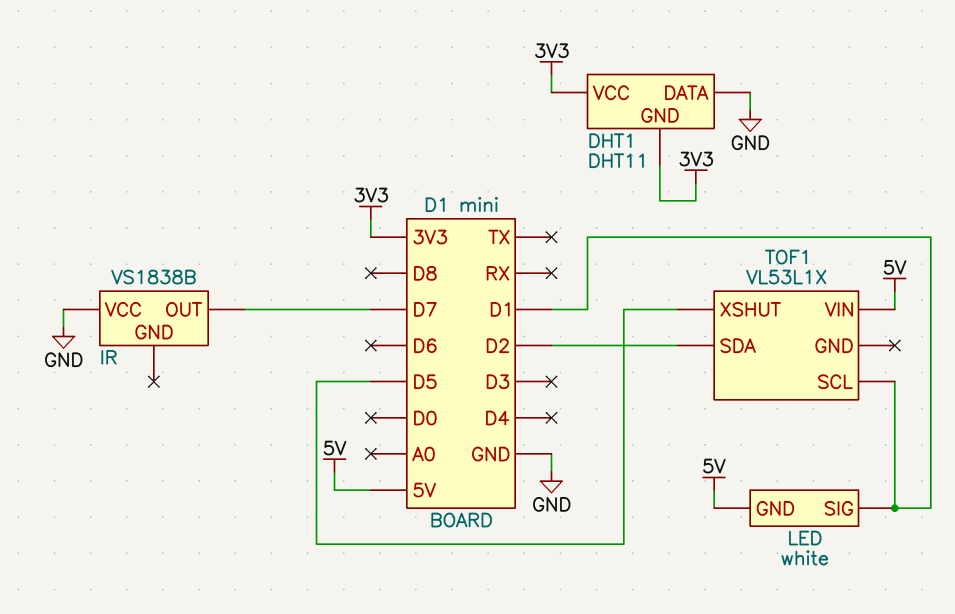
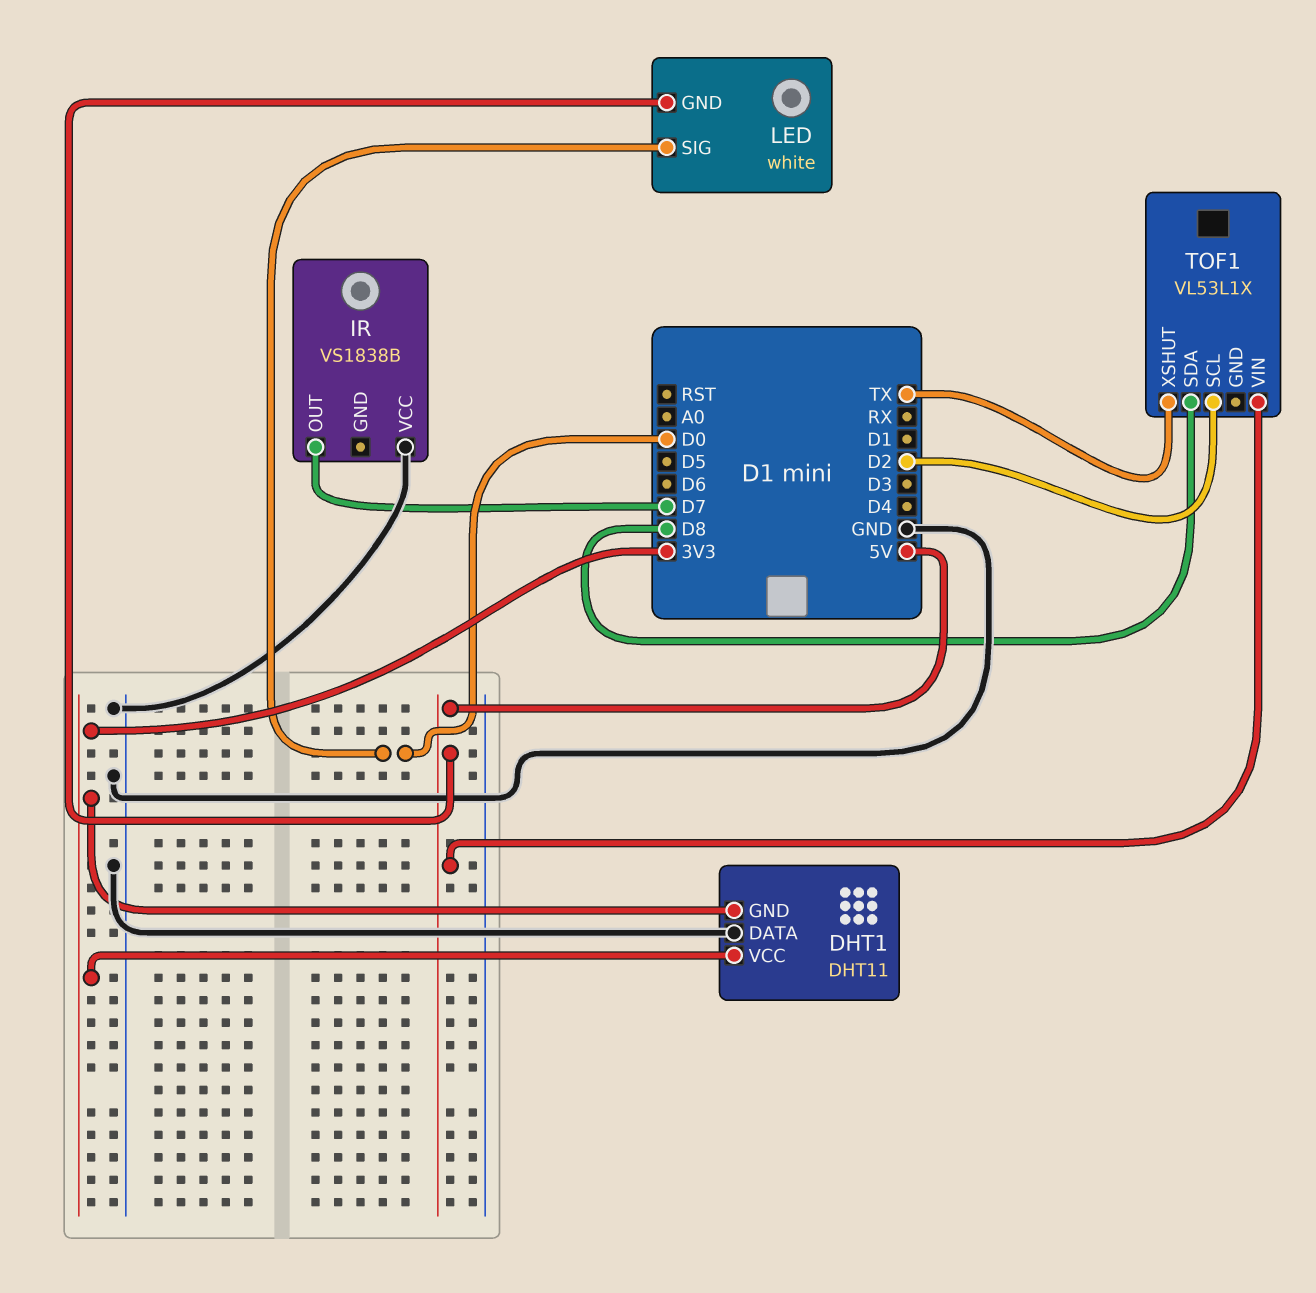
LED pin SIG: D1 -> D0
TOF1 pin SCL: D1 -> D2
TOF1 pin SDA: D2 -> D8
TOF1 pin XSHUT: D5 -> TX

